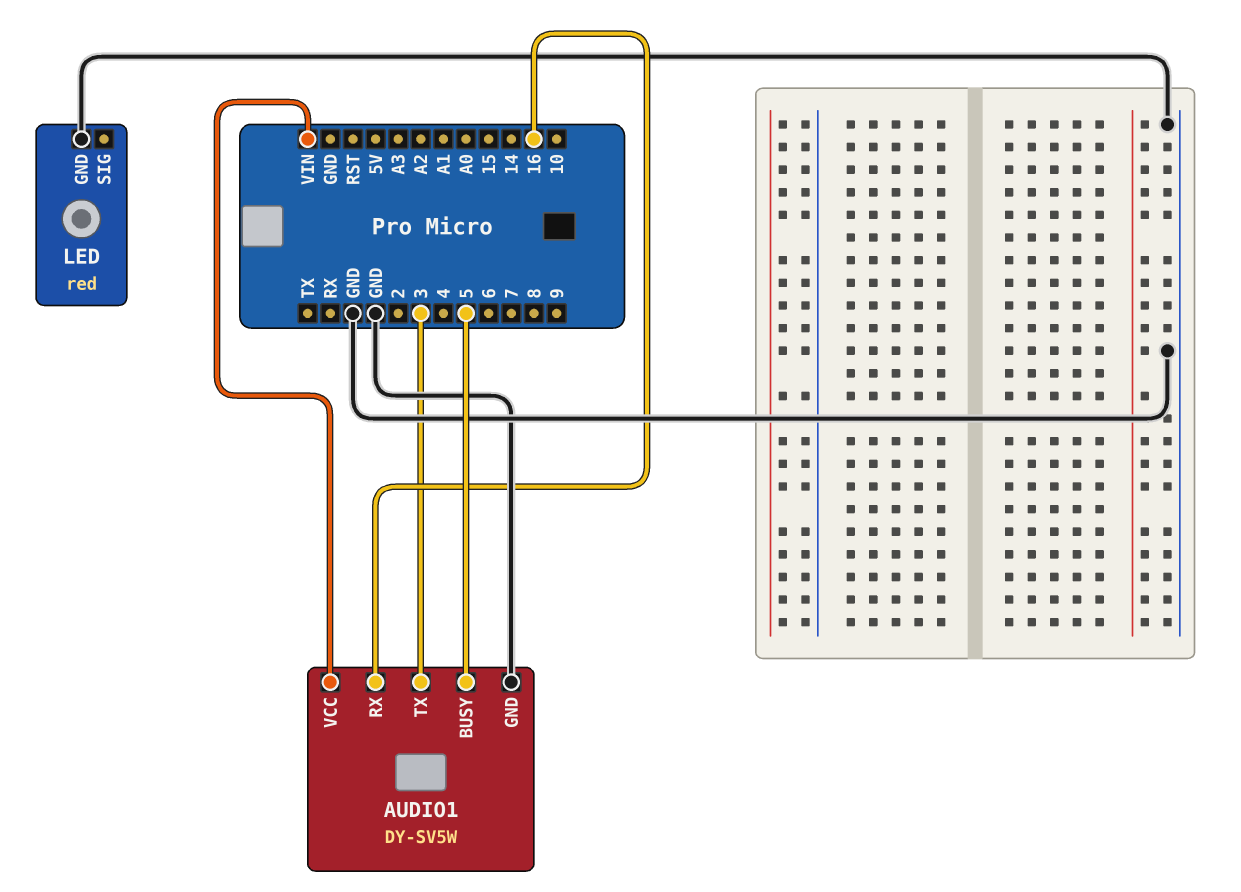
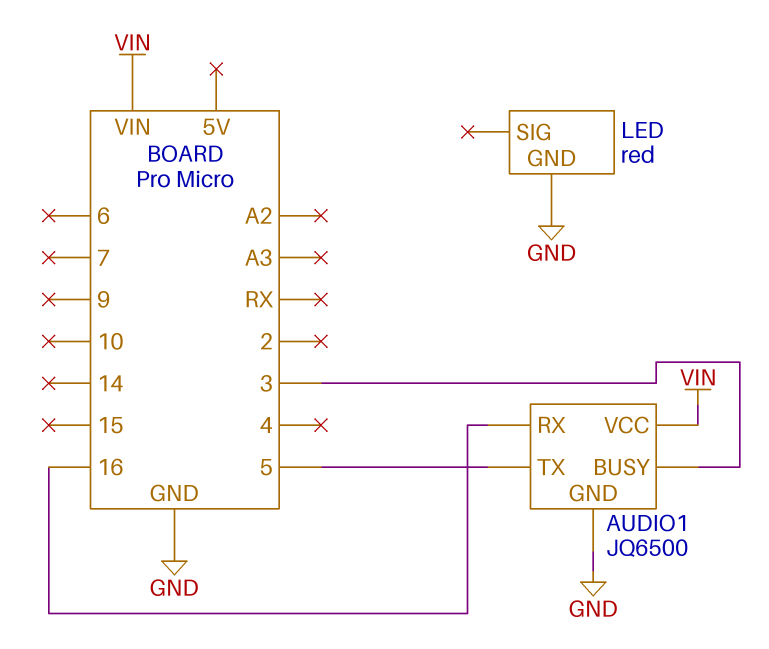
AUDIO1: DY-SV5W -> JQ6500
AUDIO1 pin BUSY: 5 -> 3
AUDIO1 pin TX: 3 -> 5

